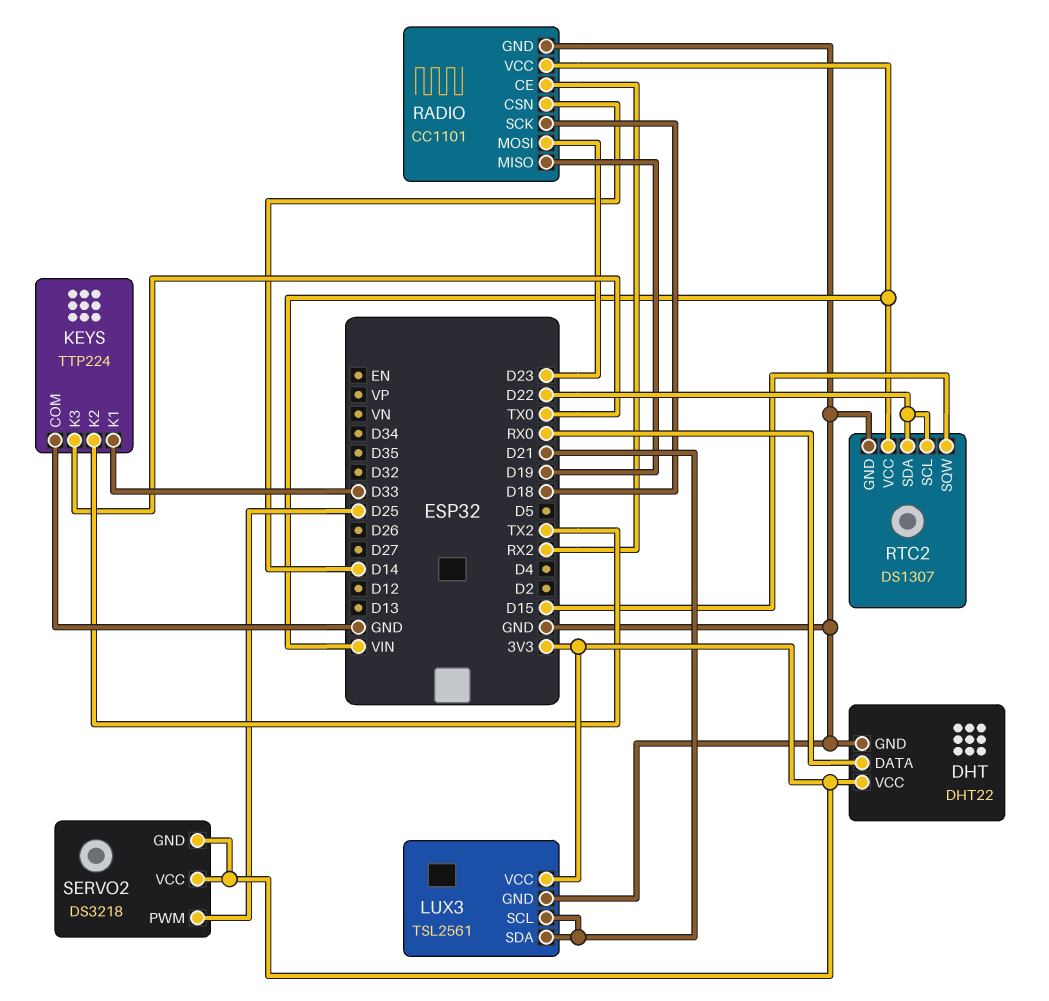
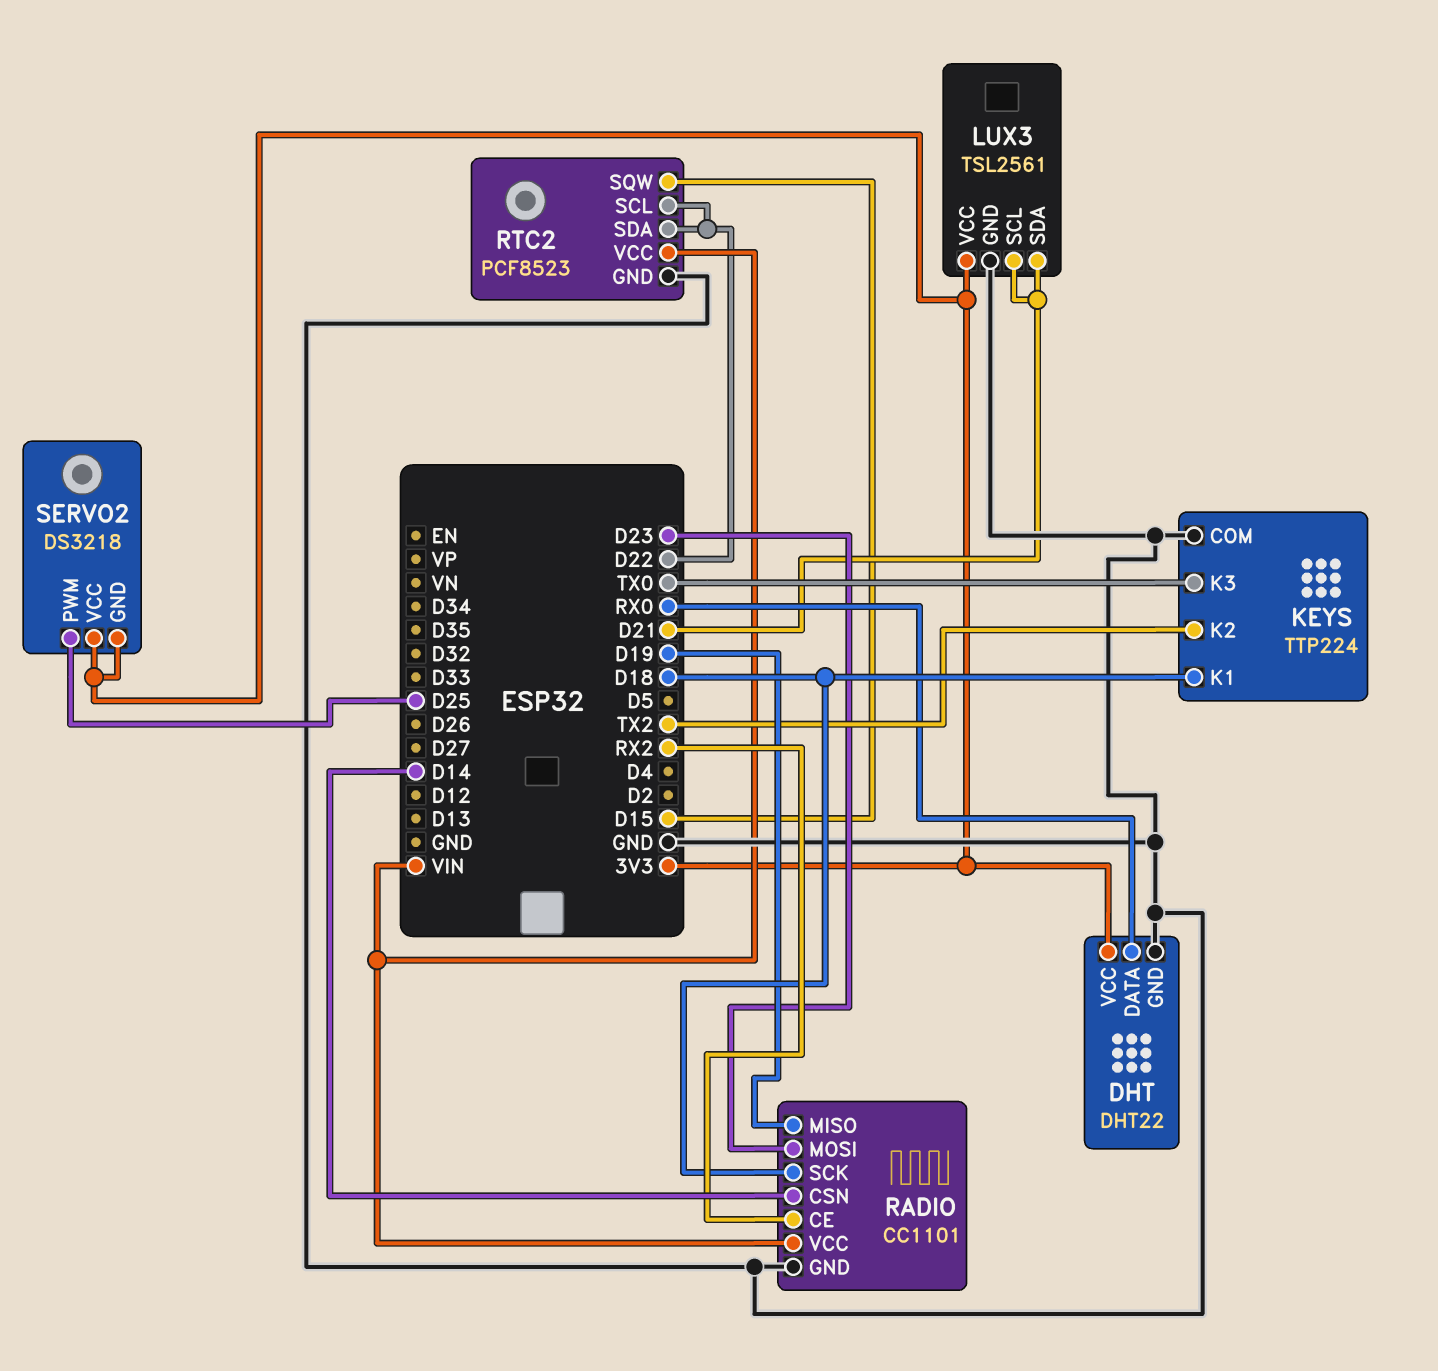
KEYS pin K1: D33 -> D18
RTC2: DS1307 -> PCF8523

